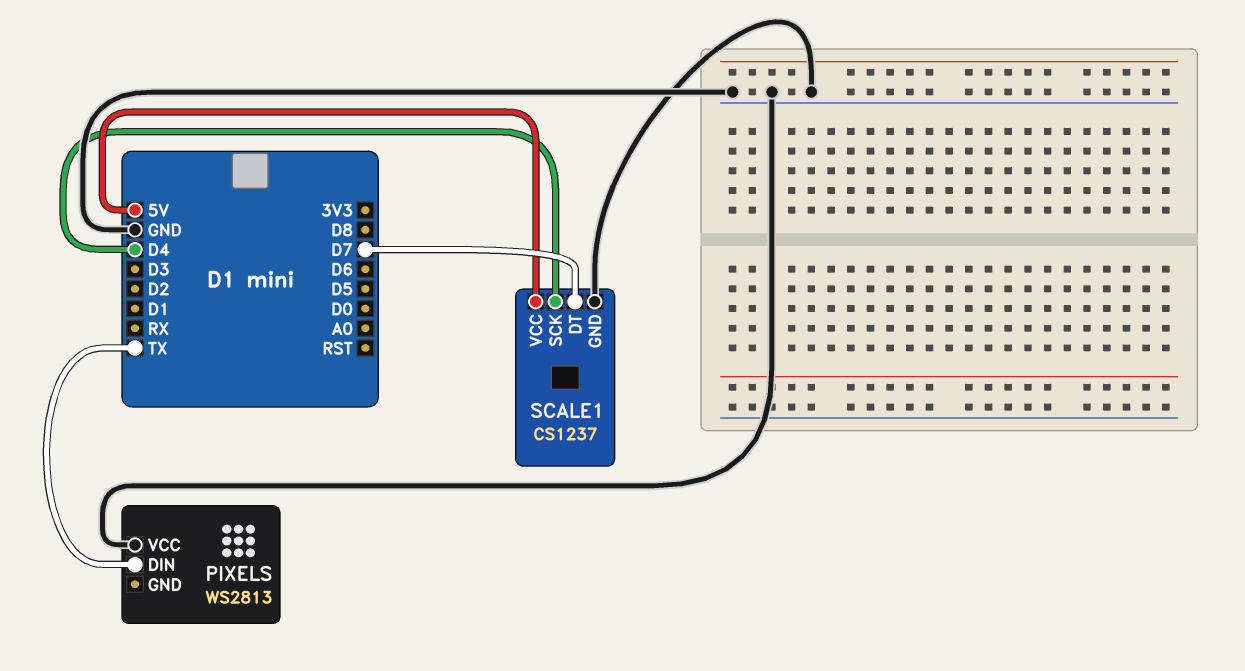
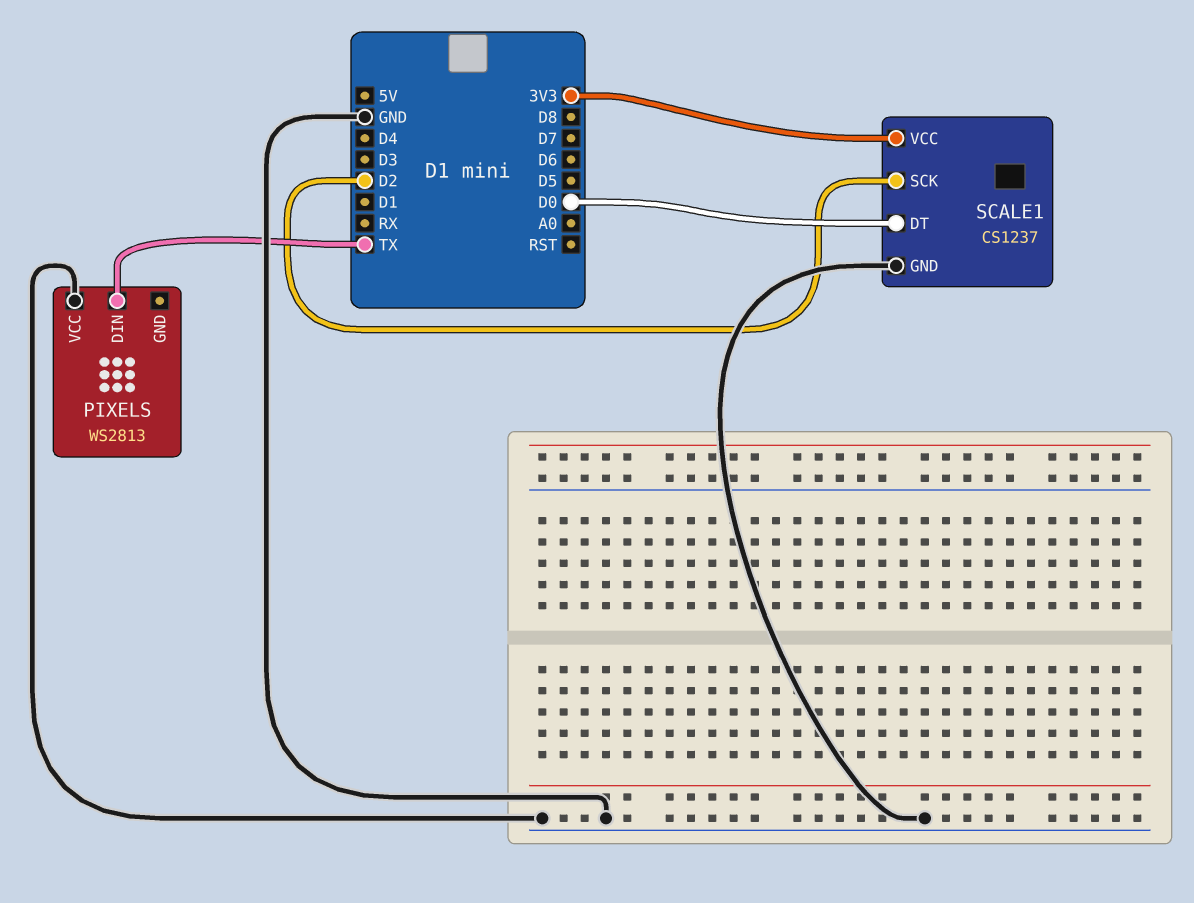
SCALE1 pin DT: D7 -> D0
SCALE1 pin SCK: D4 -> D2
SCALE1 pin VCC: 5V -> 3V3

